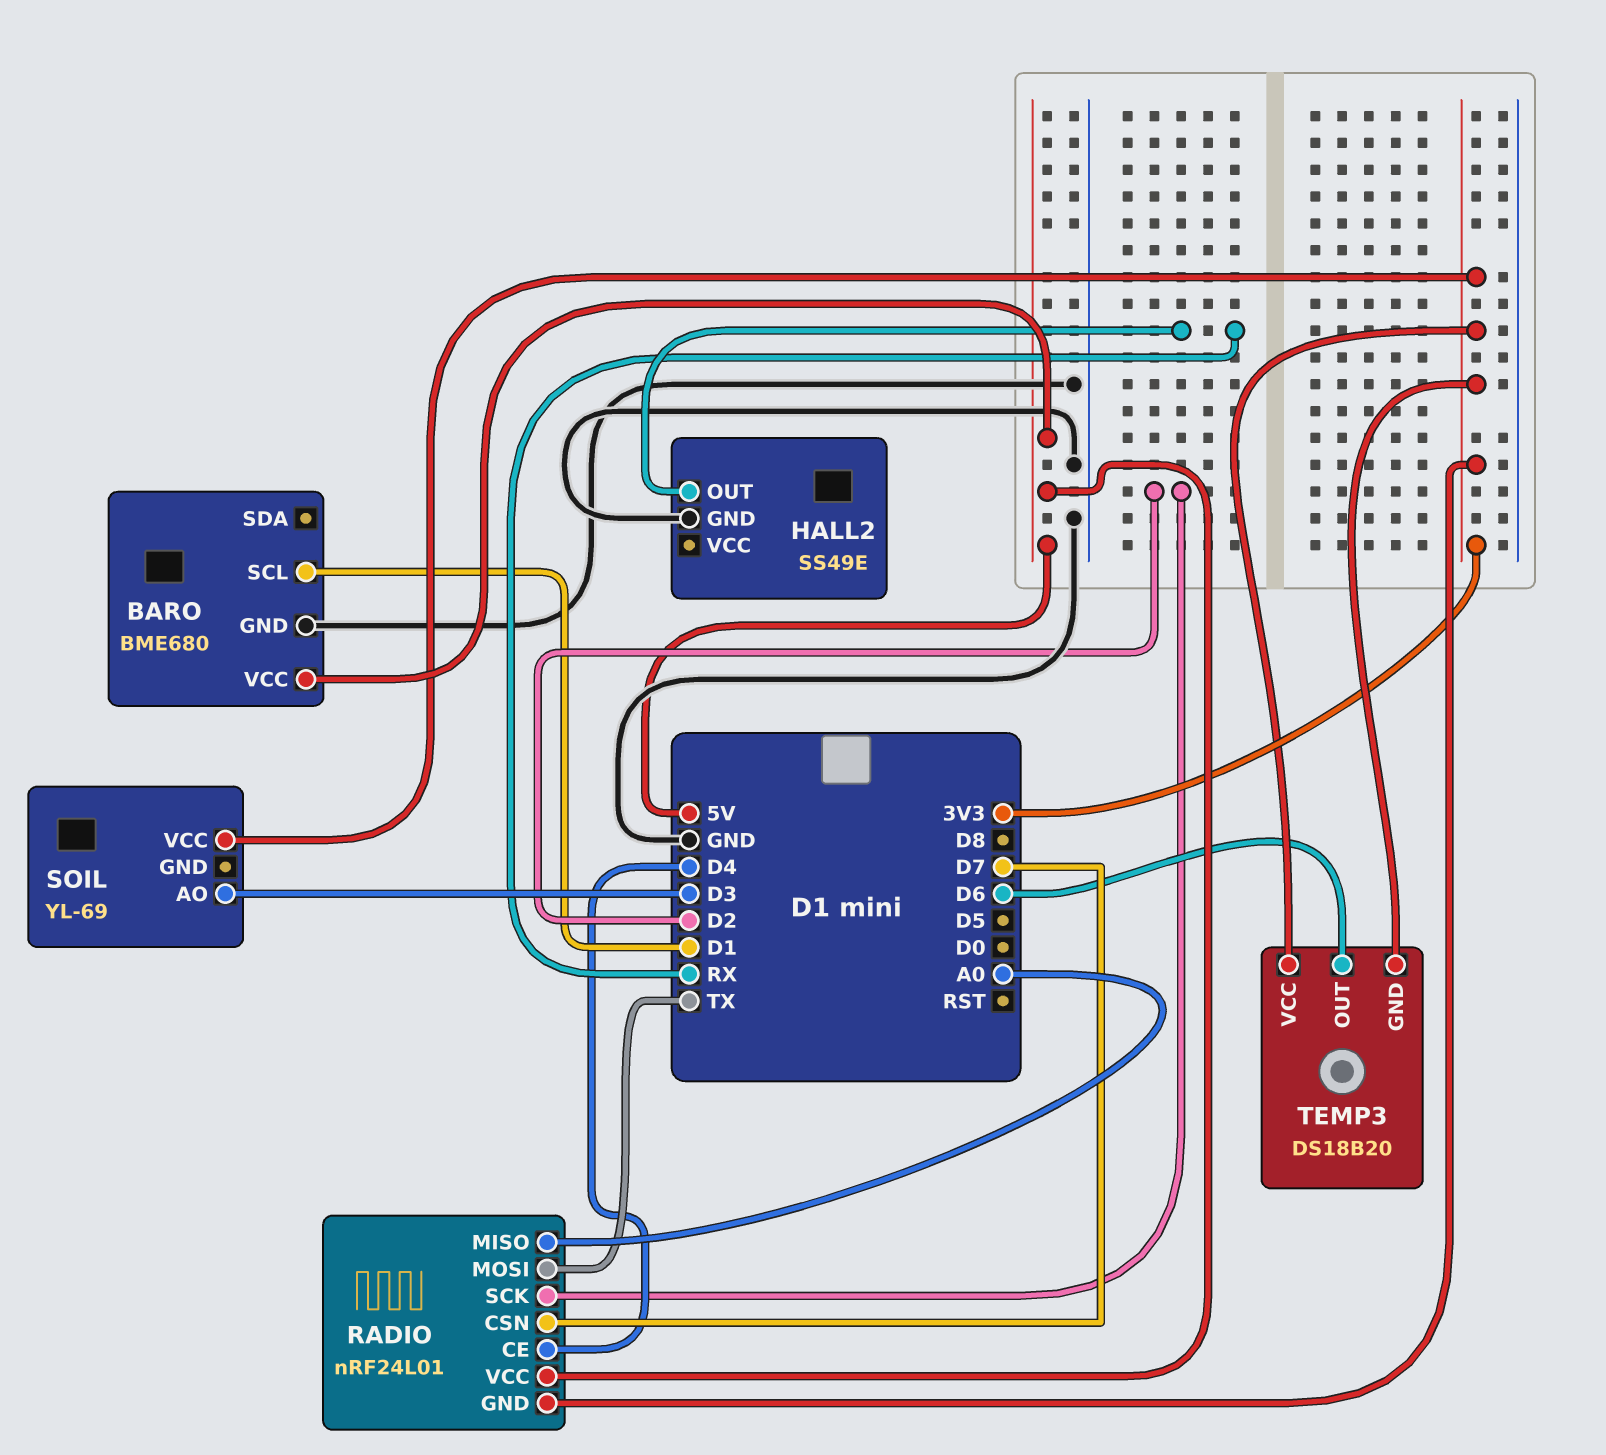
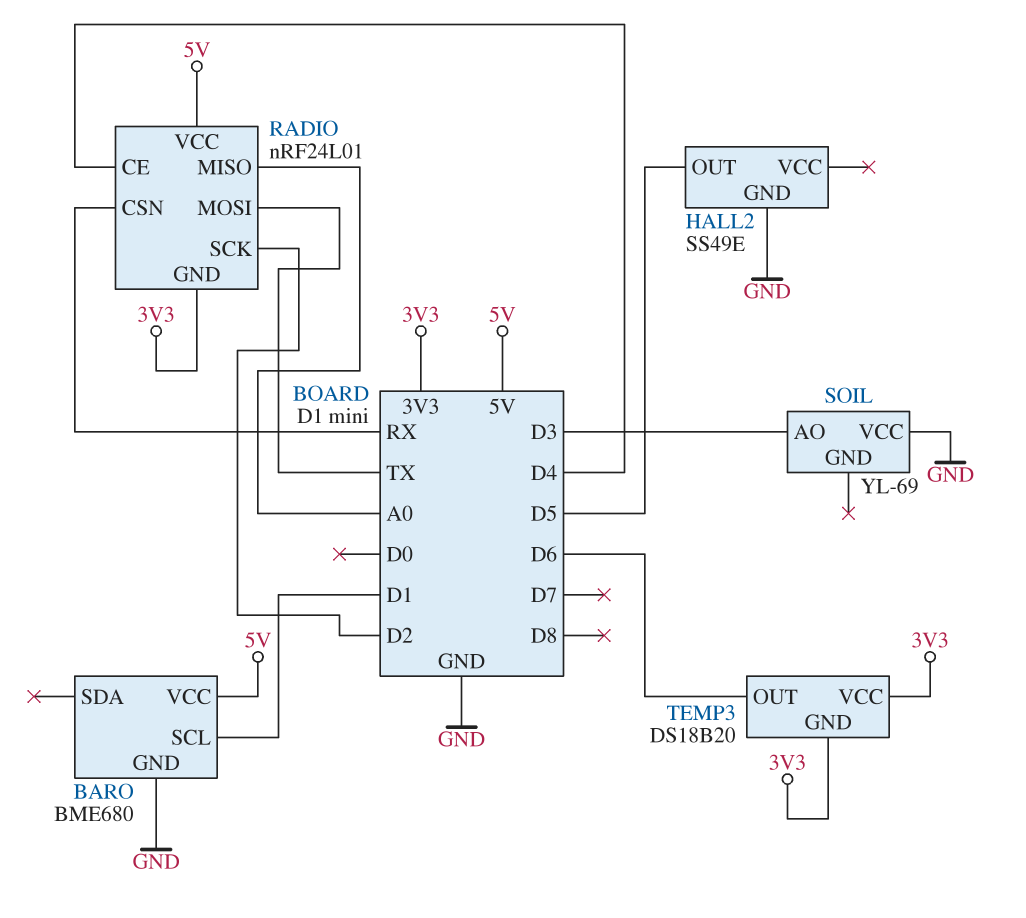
HALL2 pin OUT: RX -> D5
RADIO pin CSN: D7 -> RX
SOIL pin VCC: 3V3 -> GND

